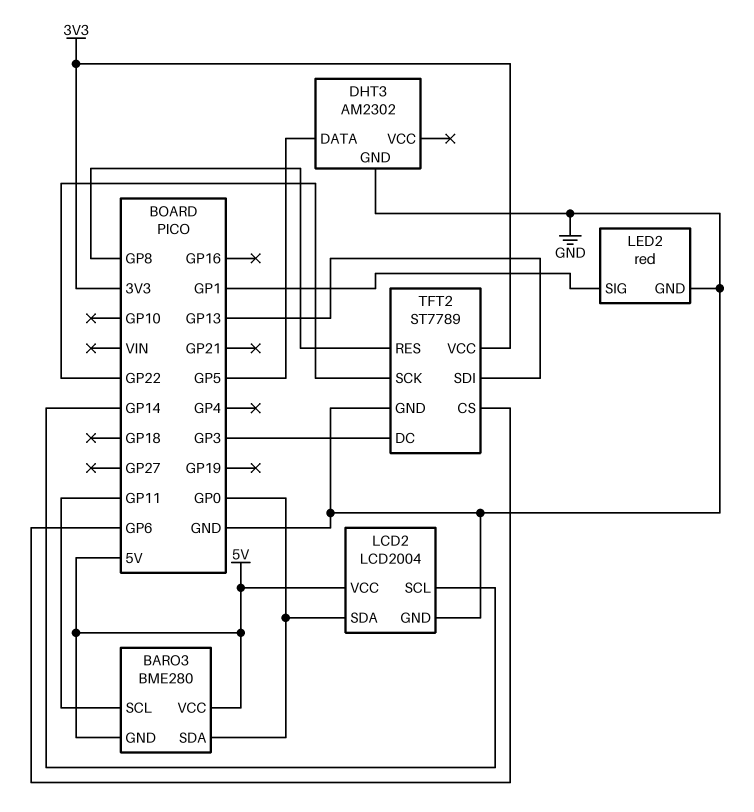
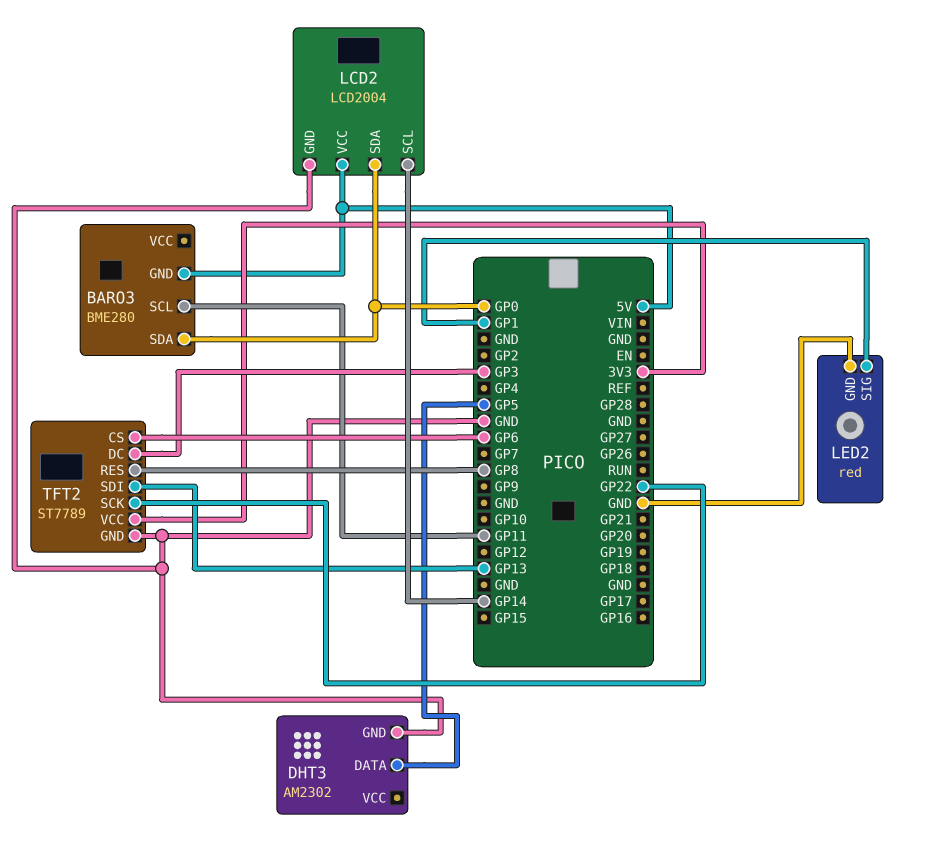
BARO3 pin VCC: 5V -> none

